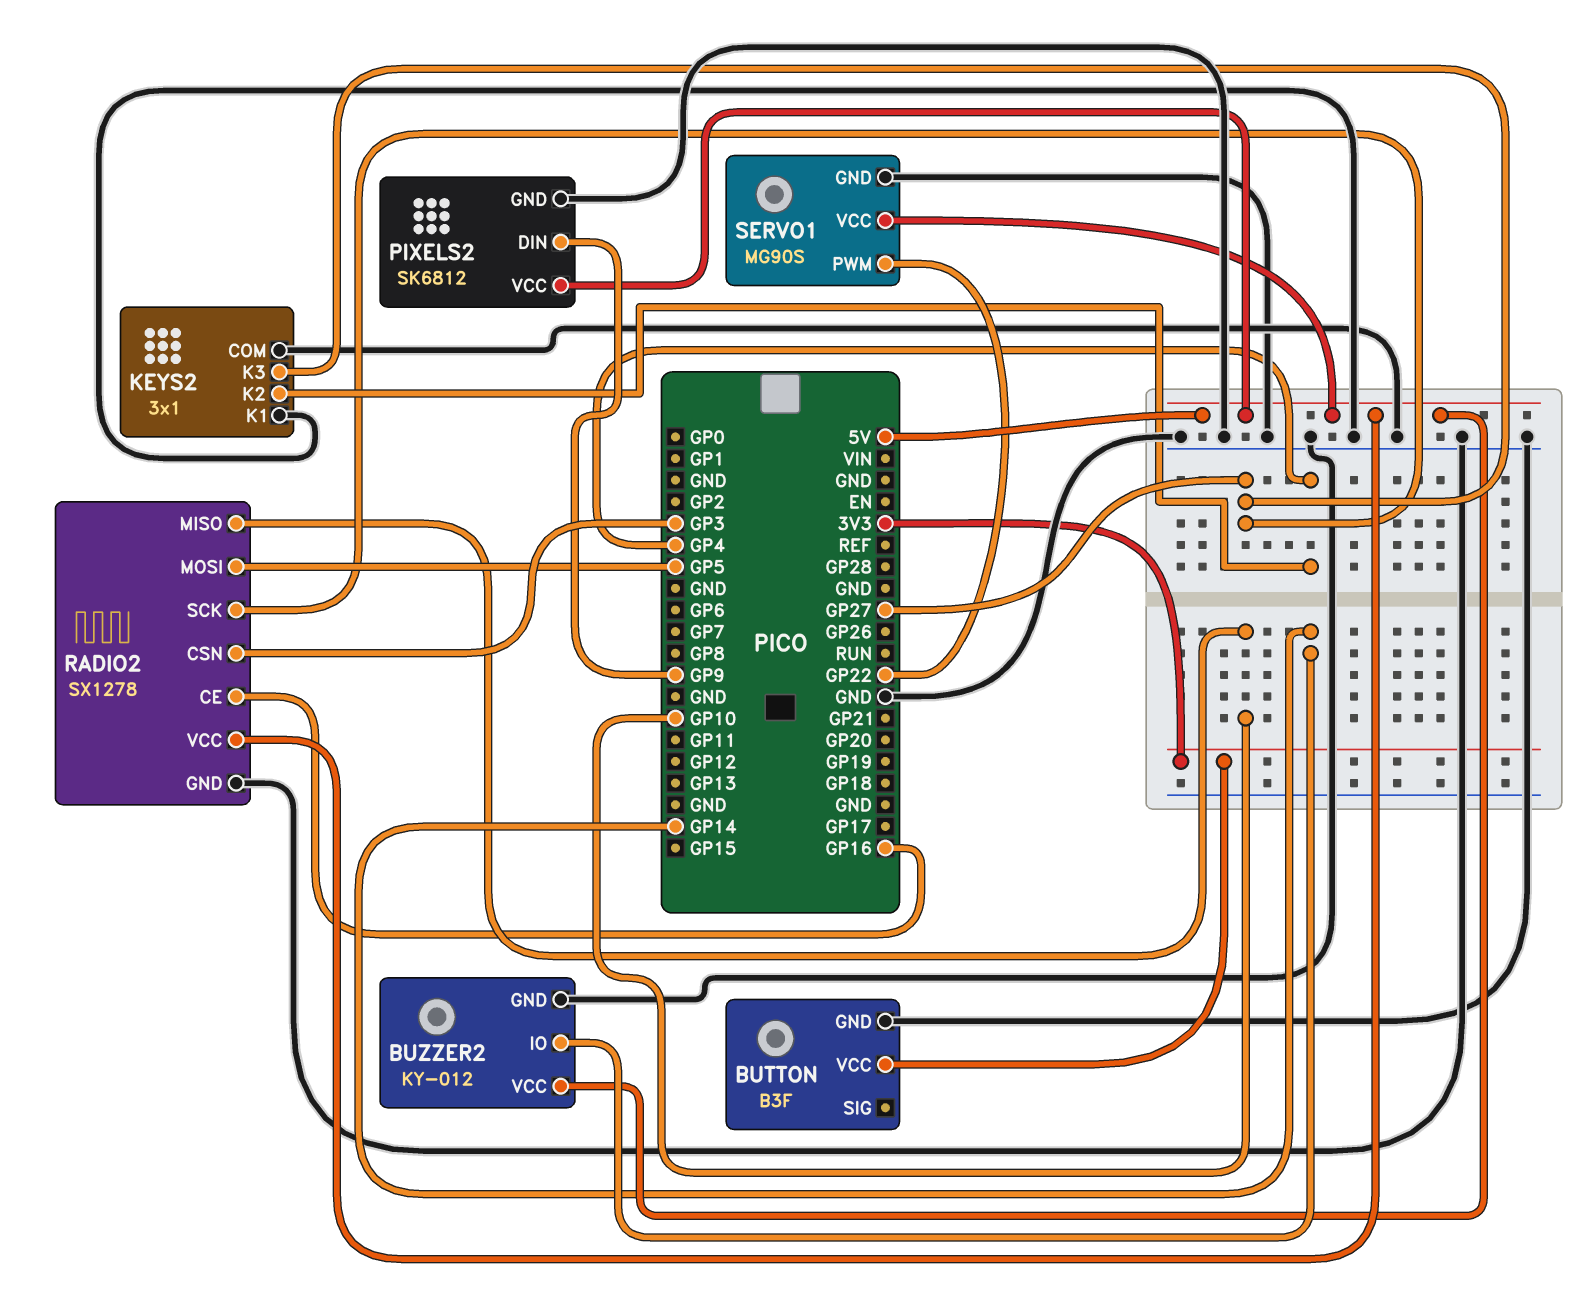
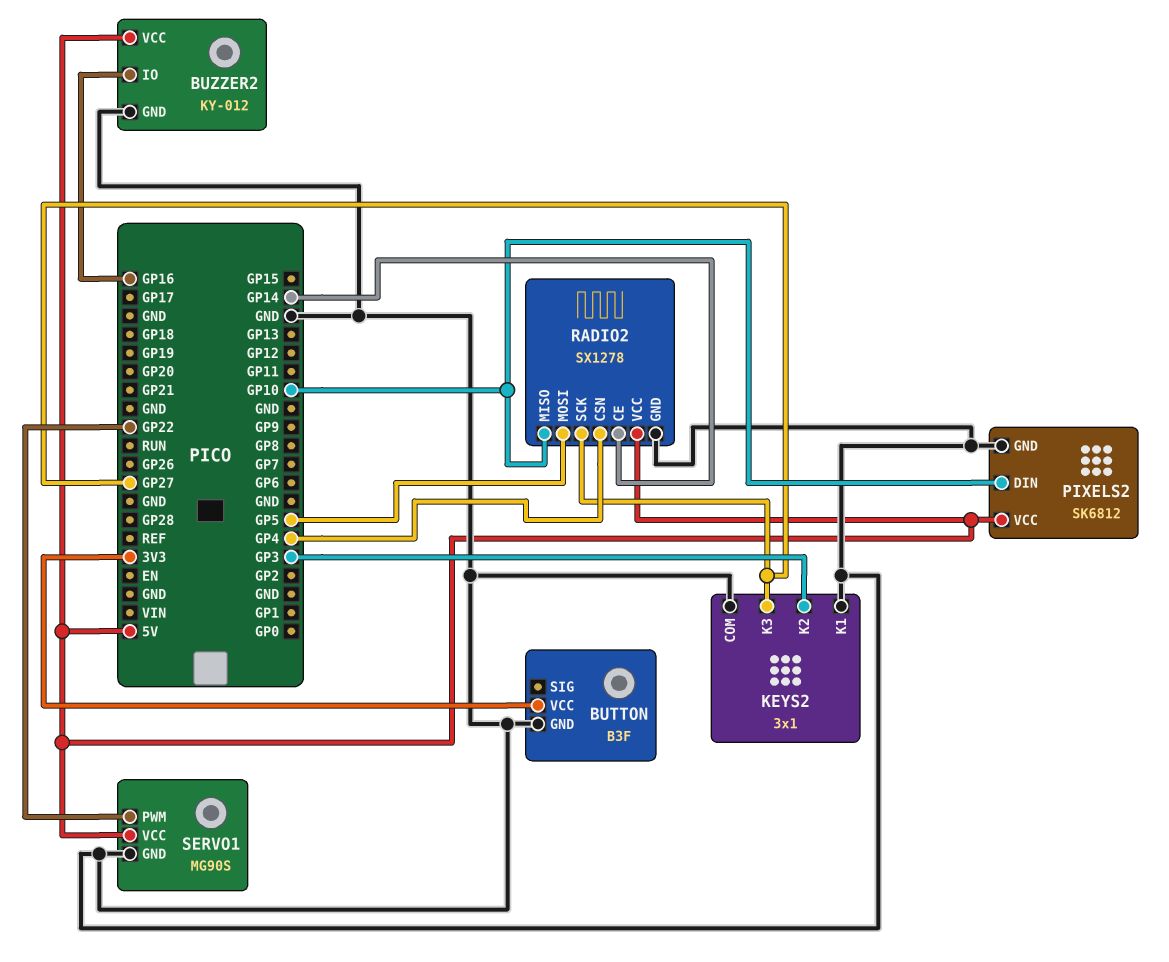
BUZZER2 pin IO: GP14 -> GP16
KEYS2 pin K2: GP4 -> GP3
PIXELS2 pin DIN: GP9 -> GP10
RADIO2 pin CE: GP16 -> GP14
RADIO2 pin CSN: GP3 -> GP4

